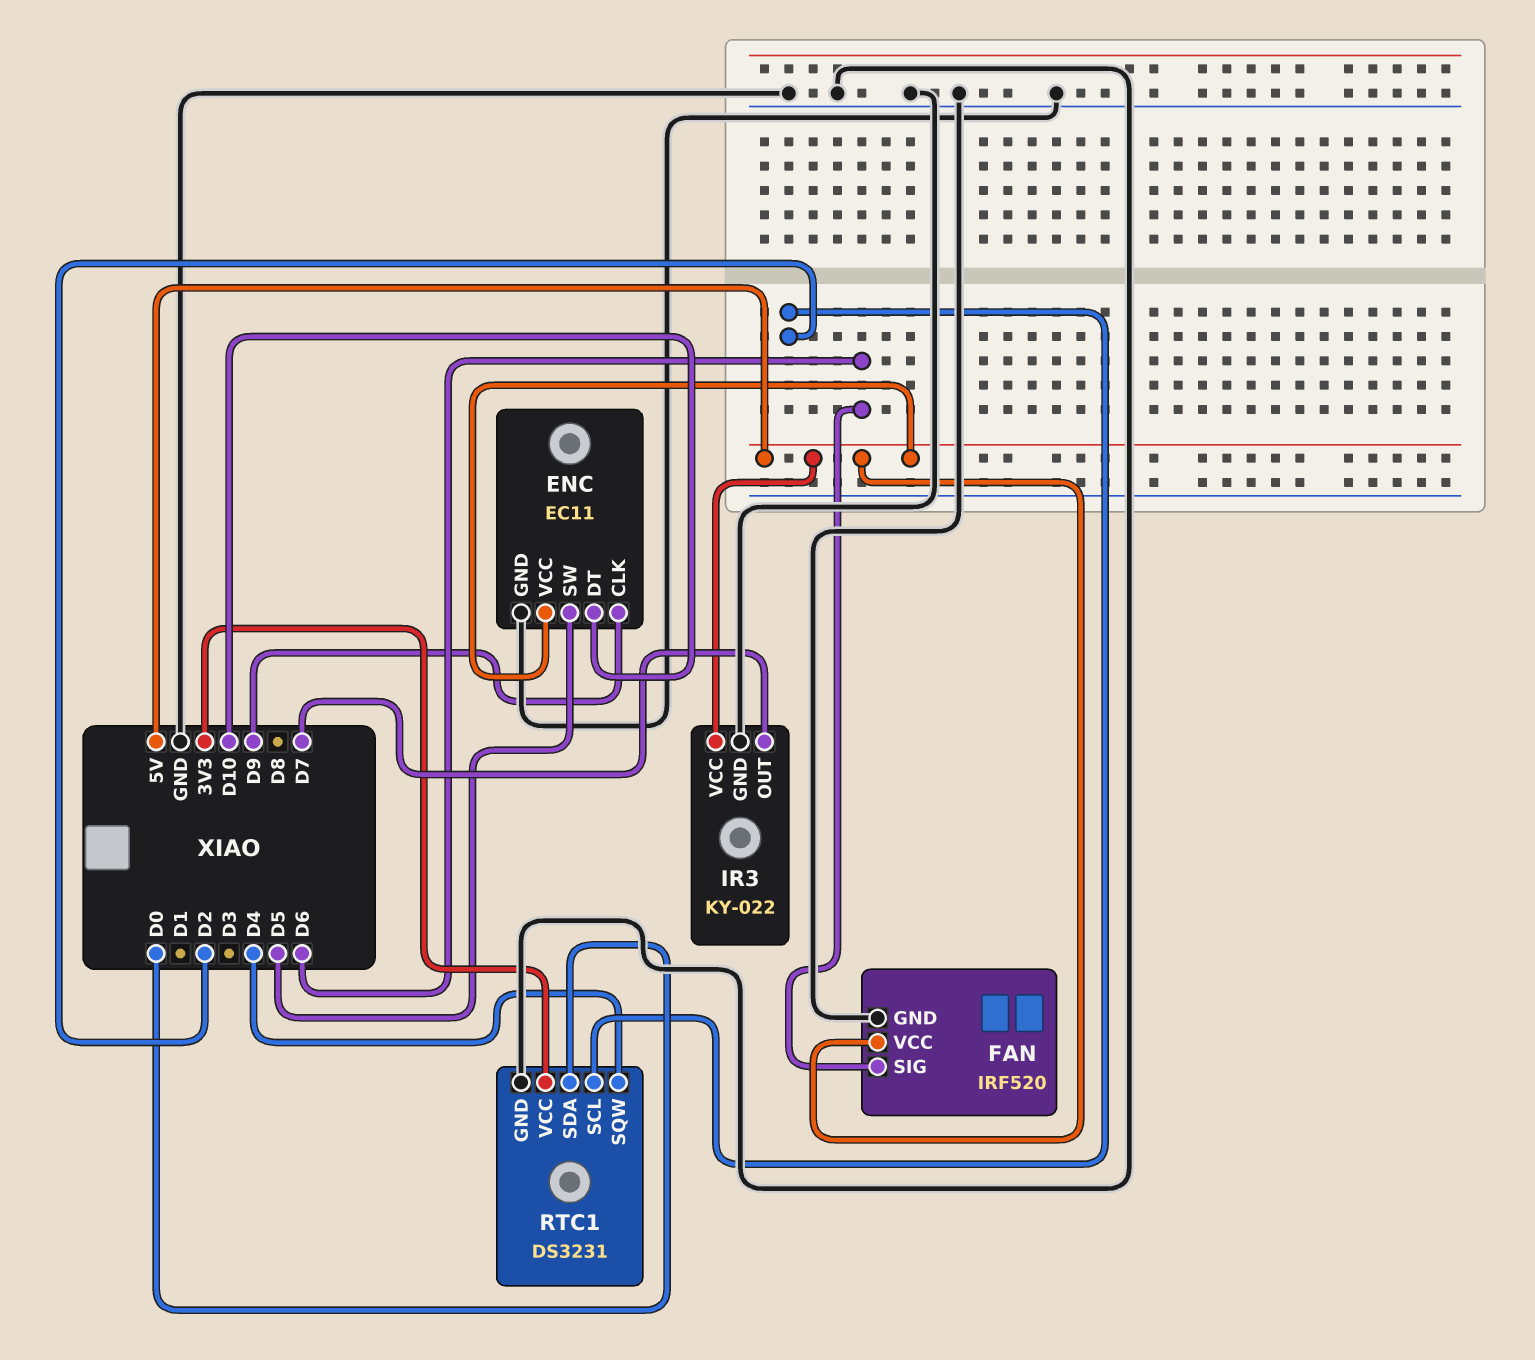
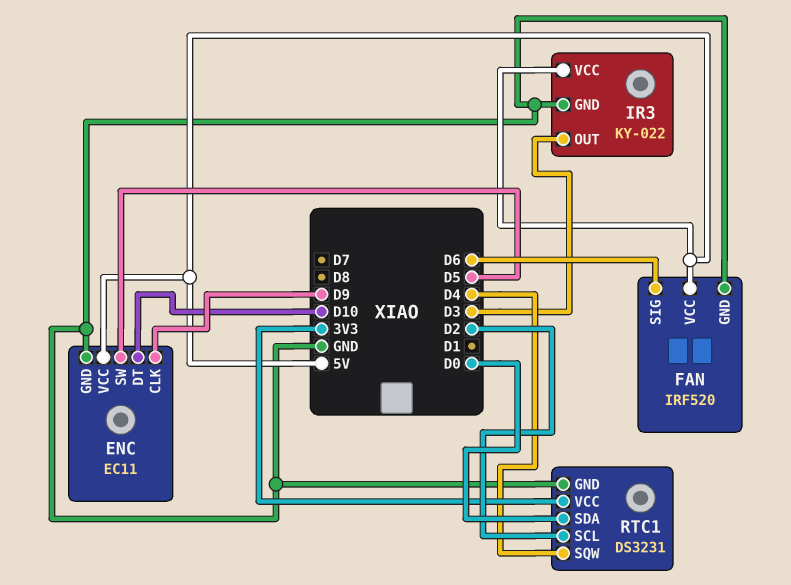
IR3 pin OUT: D7 -> D3

